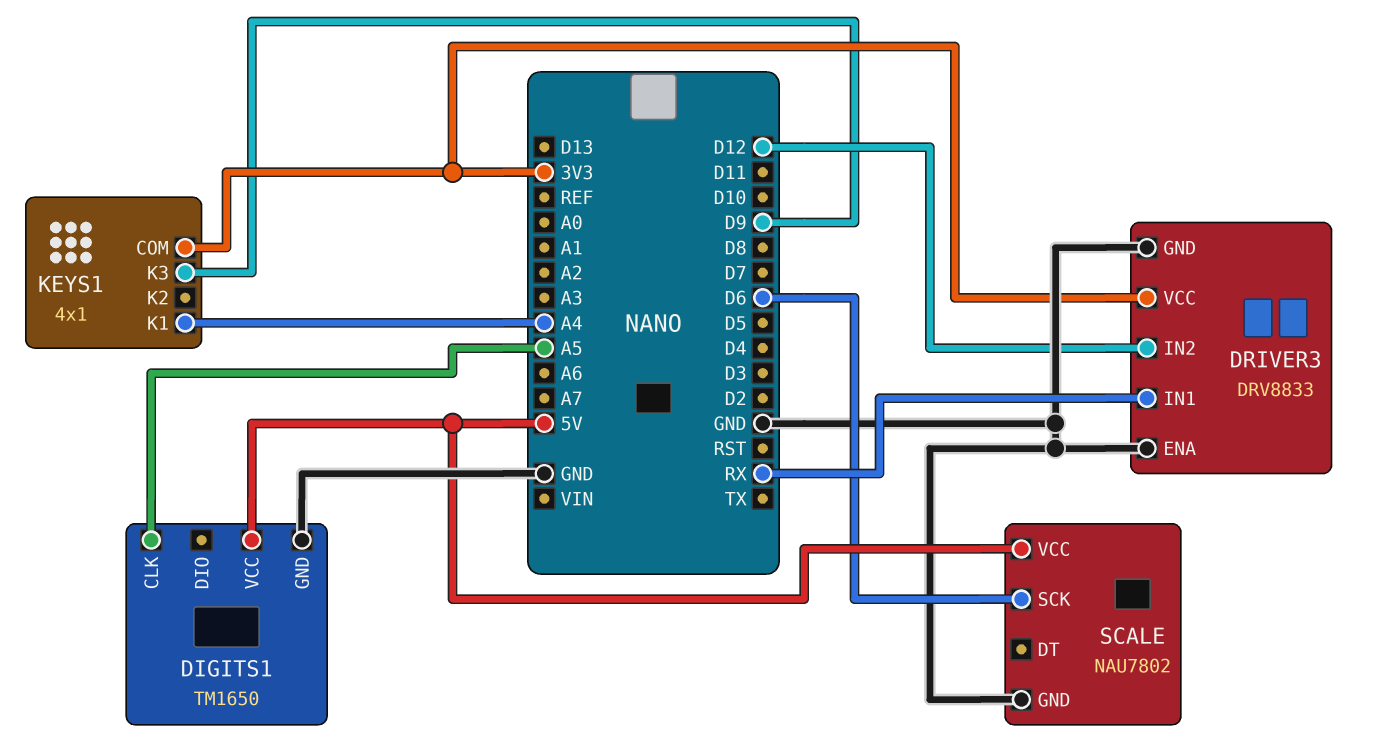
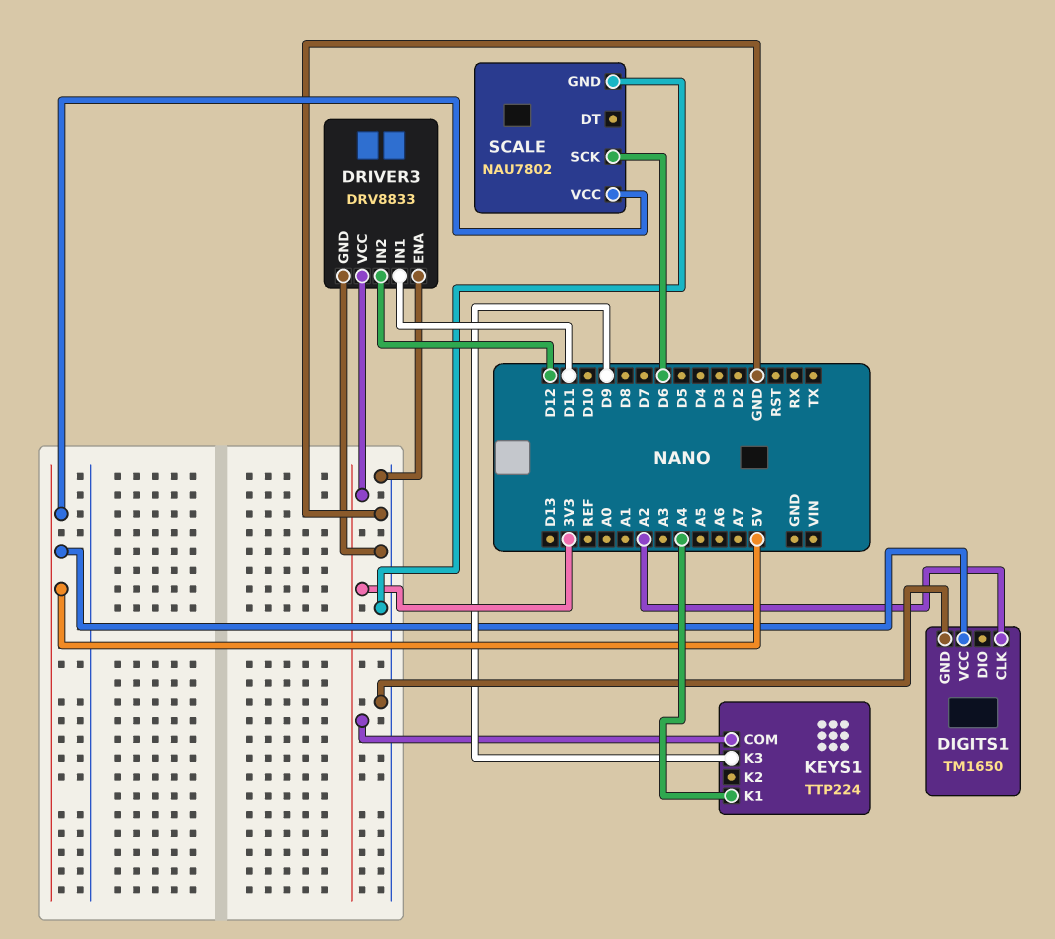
DIGITS1 pin CLK: A5 -> A2
DRIVER3 pin IN1: RX -> D11
KEYS1: 4x1 -> TTP224

